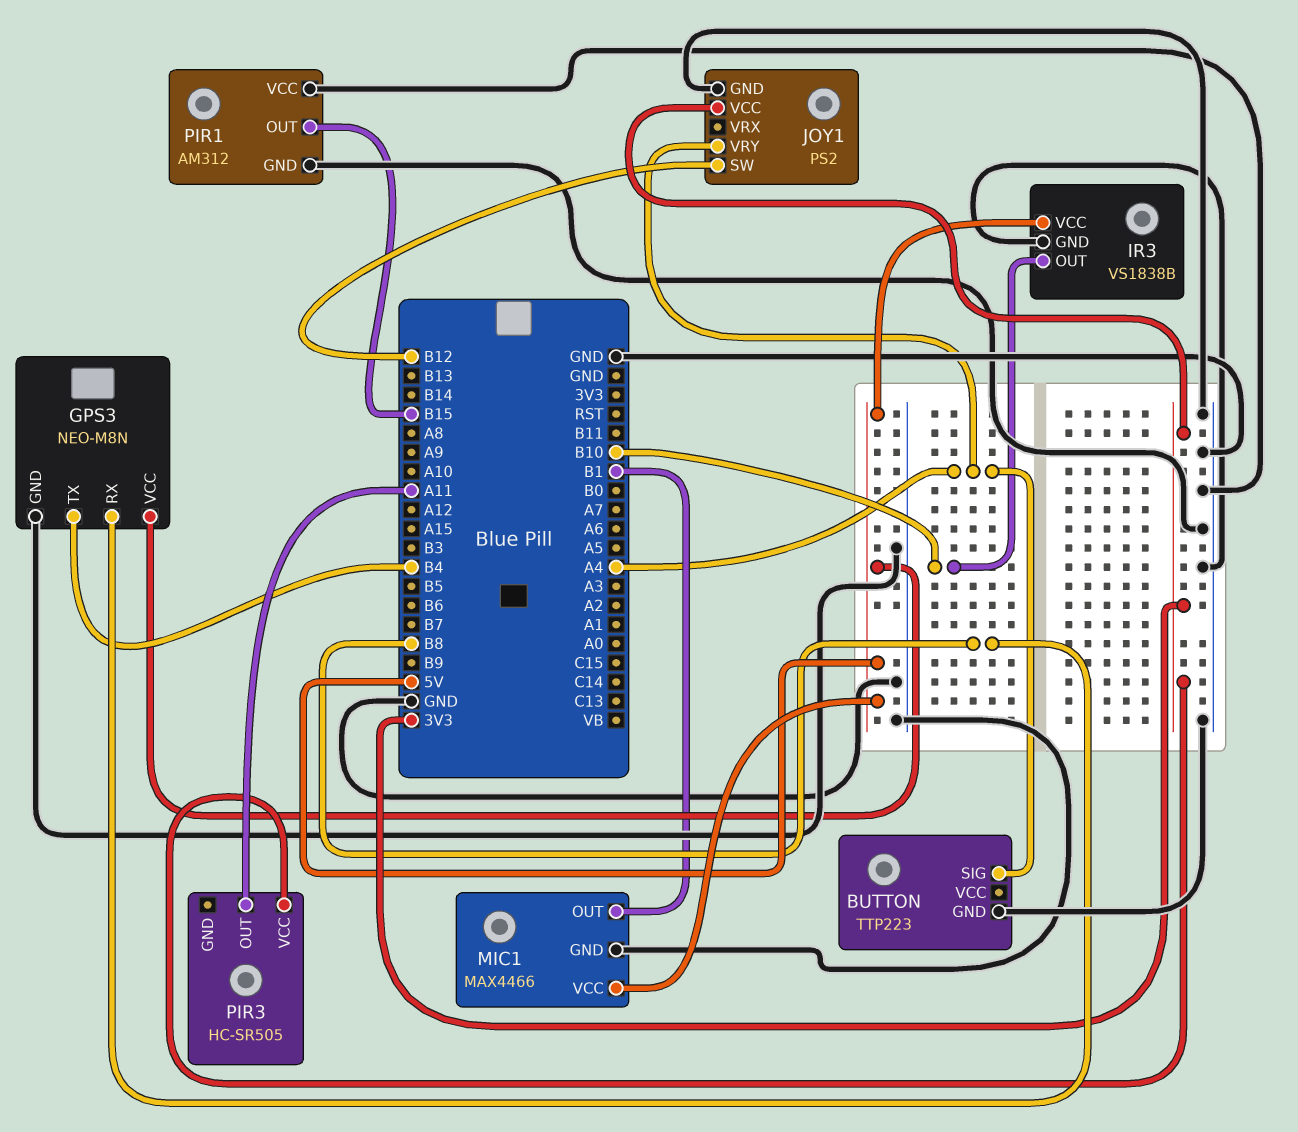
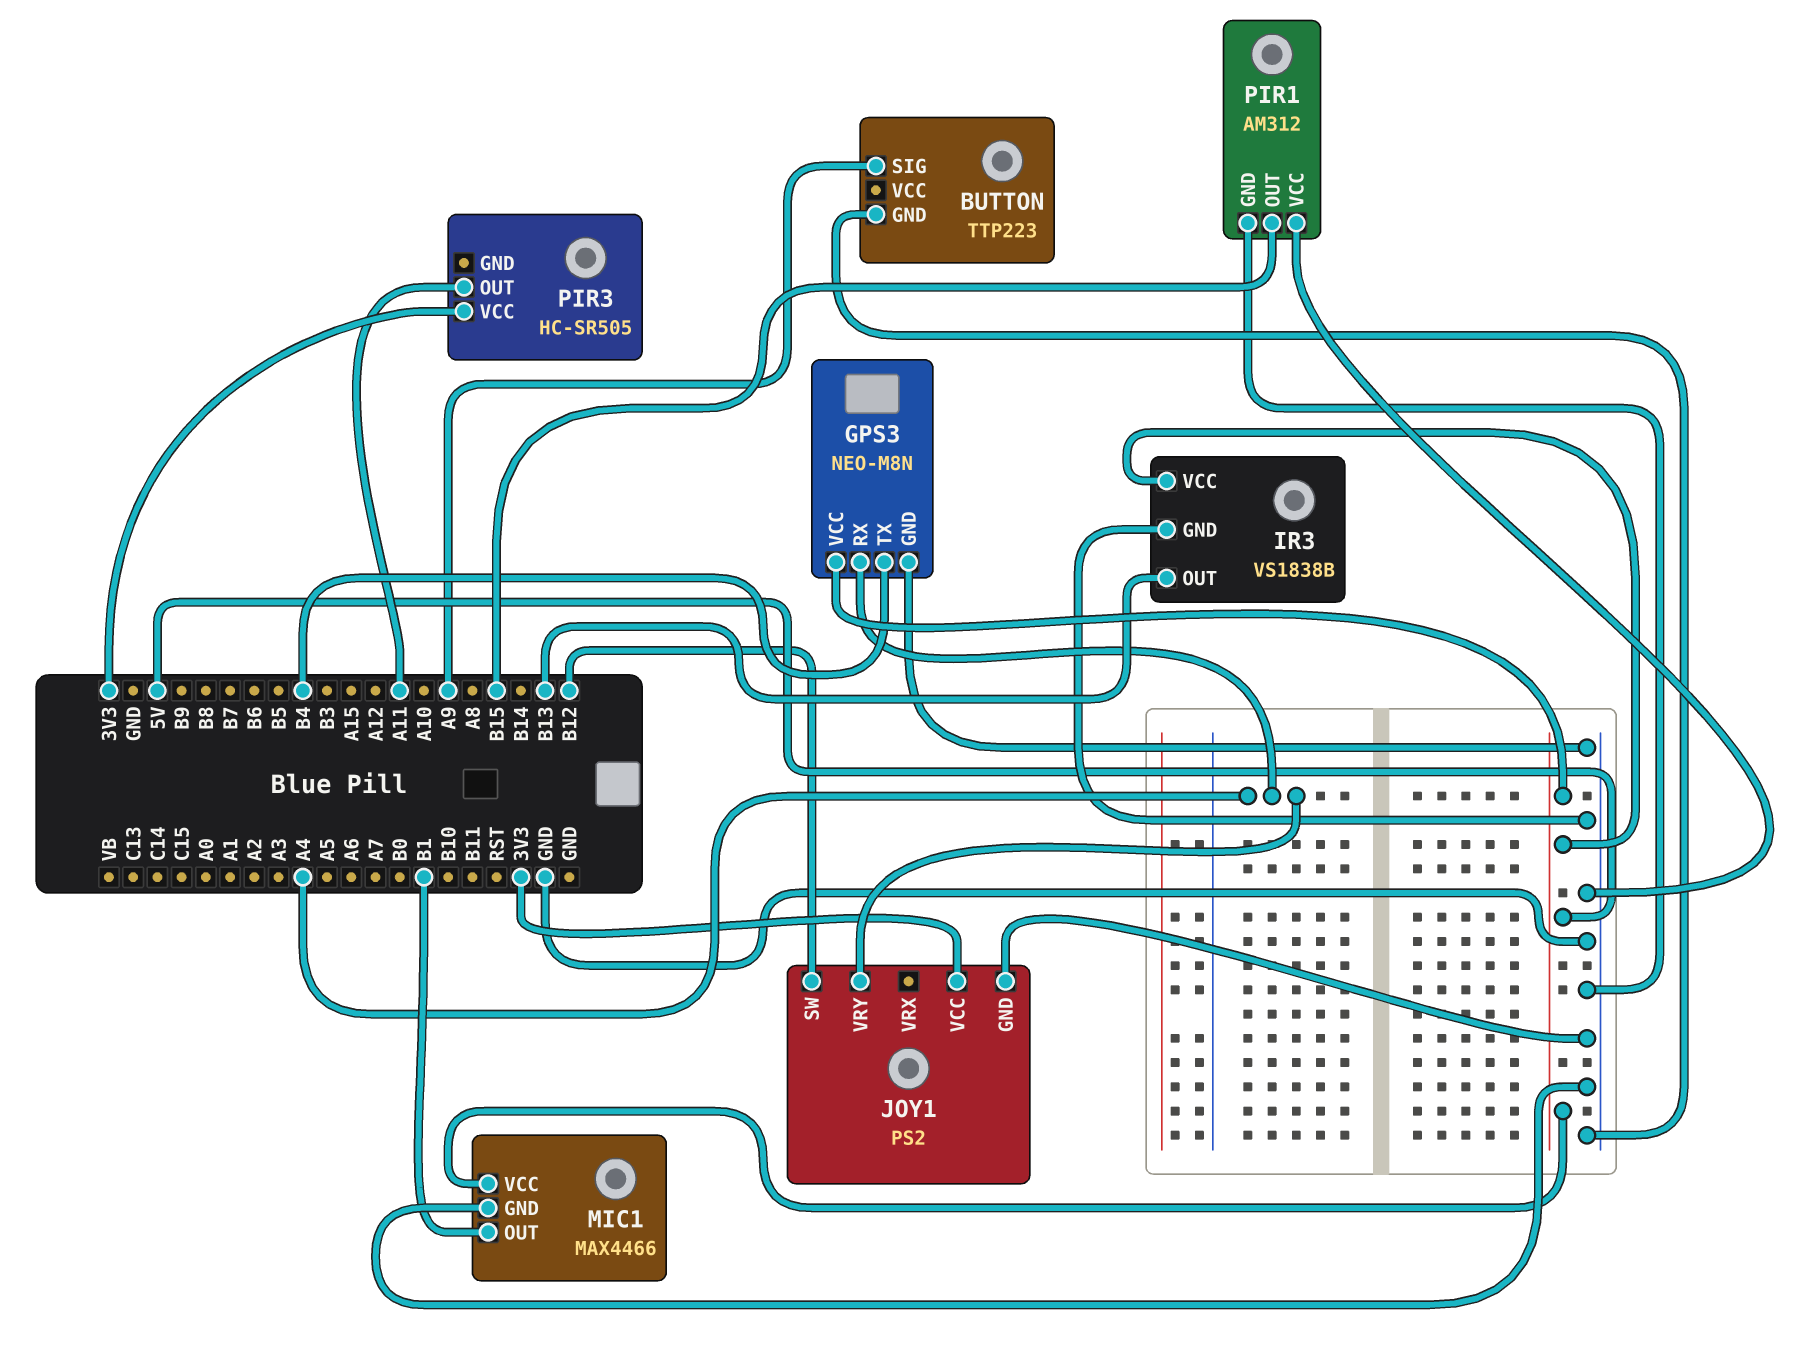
BUTTON pin SIG: A4 -> A9
GPS3 pin RX: B8 -> A4
IR3 pin OUT: B10 -> B13

